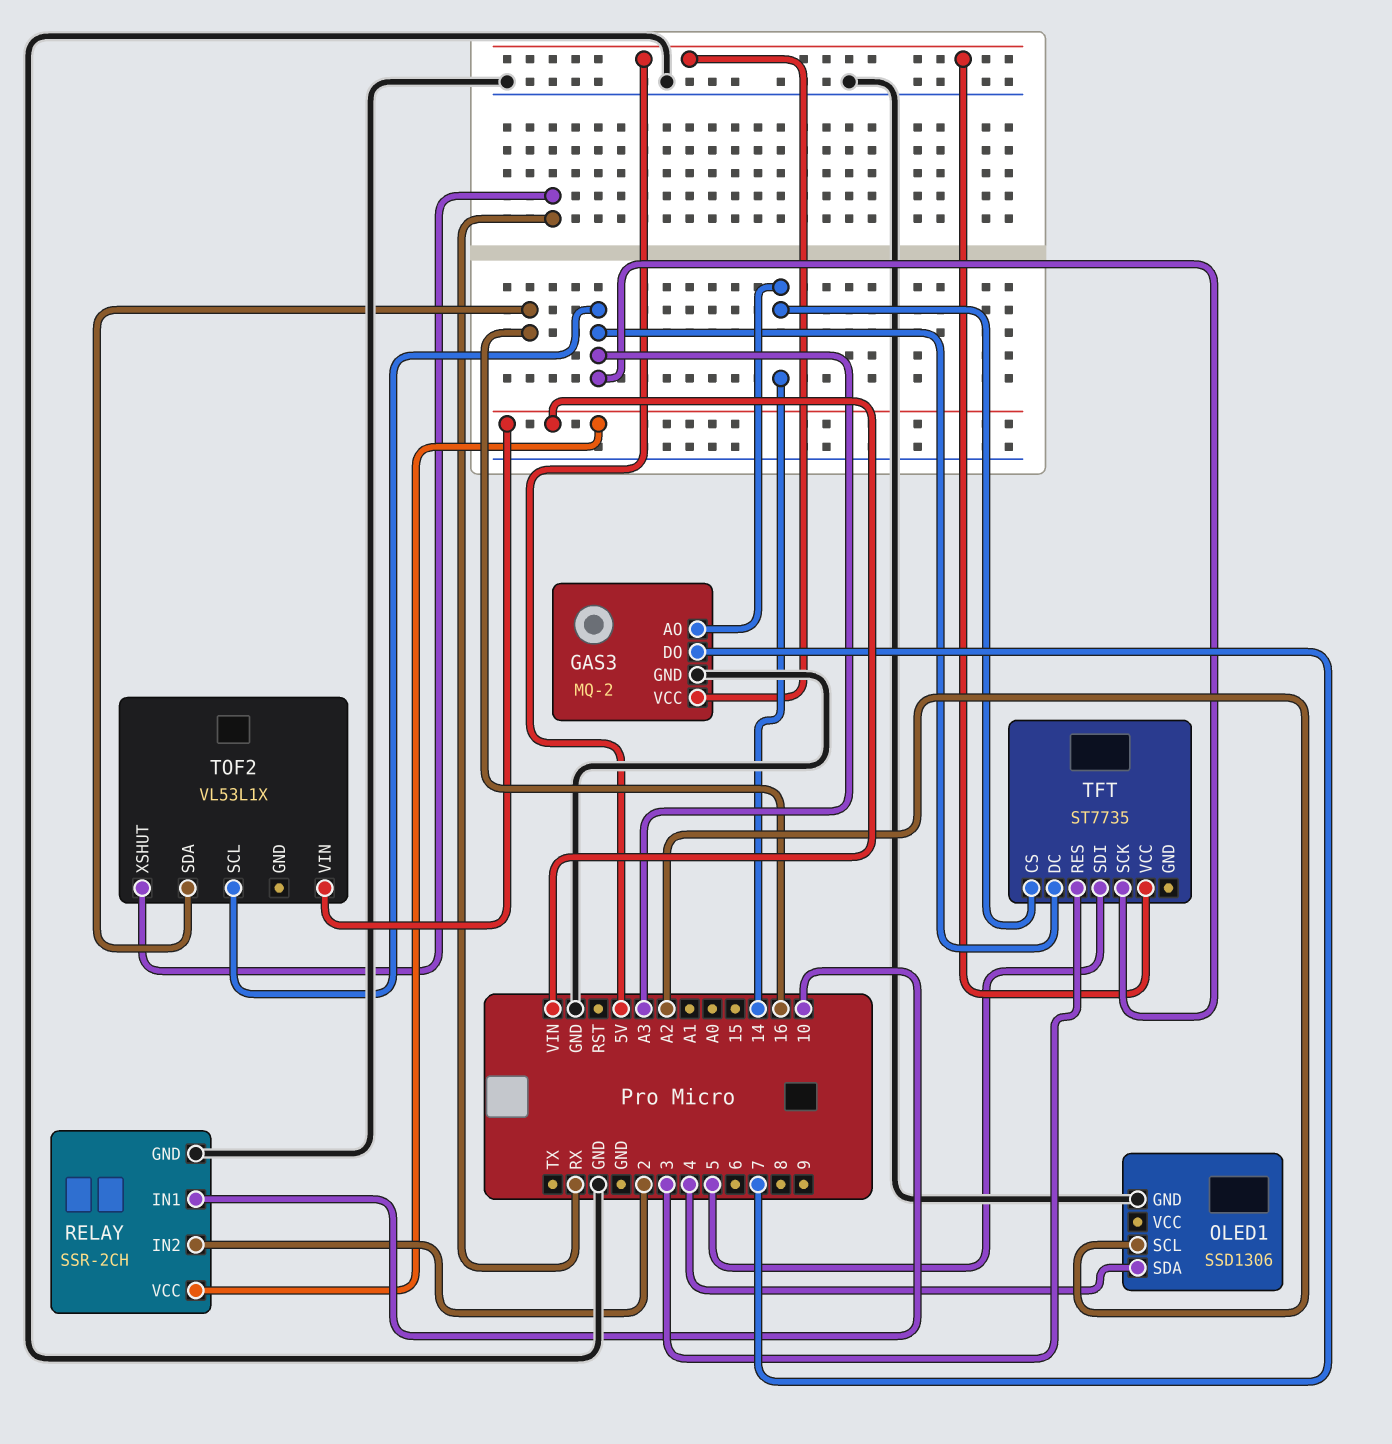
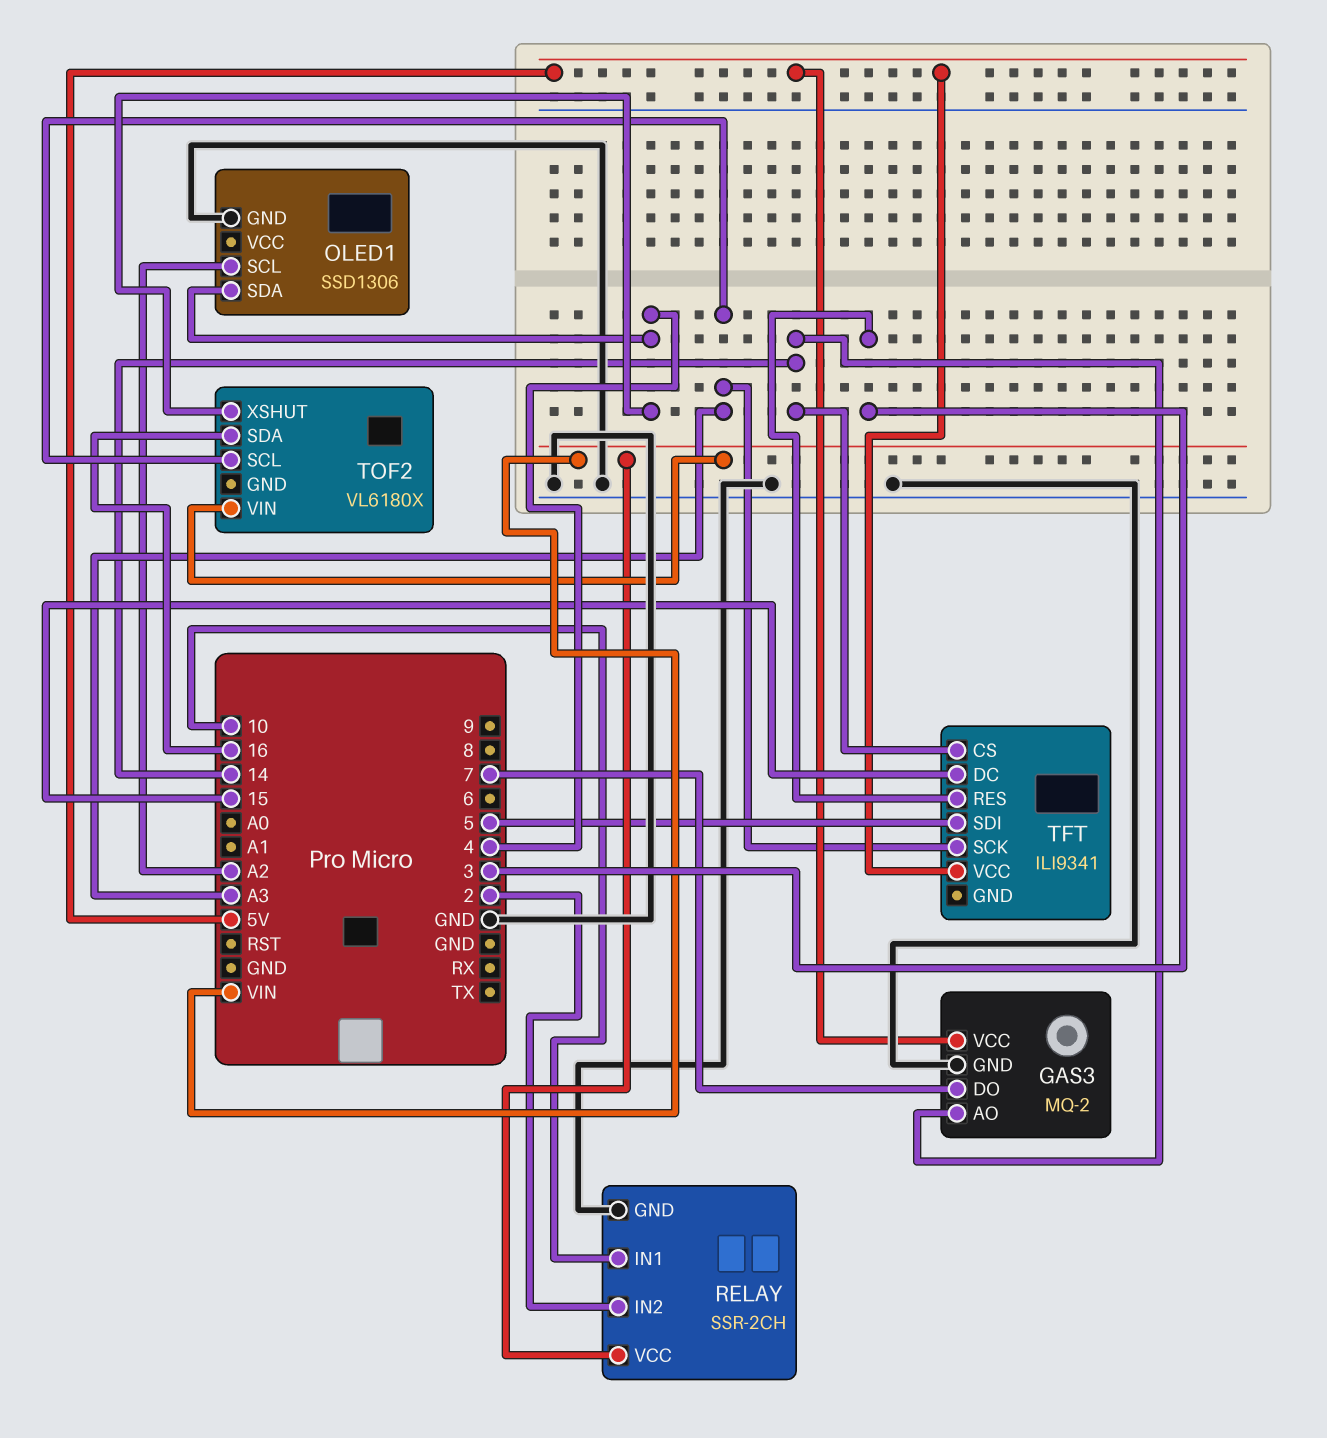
TFT: ST7735 -> ILI9341
TFT pin DC: A3 -> 15
TOF2: VL53L1X -> VL6180X
TOF2 pin XSHUT: RX -> 4

